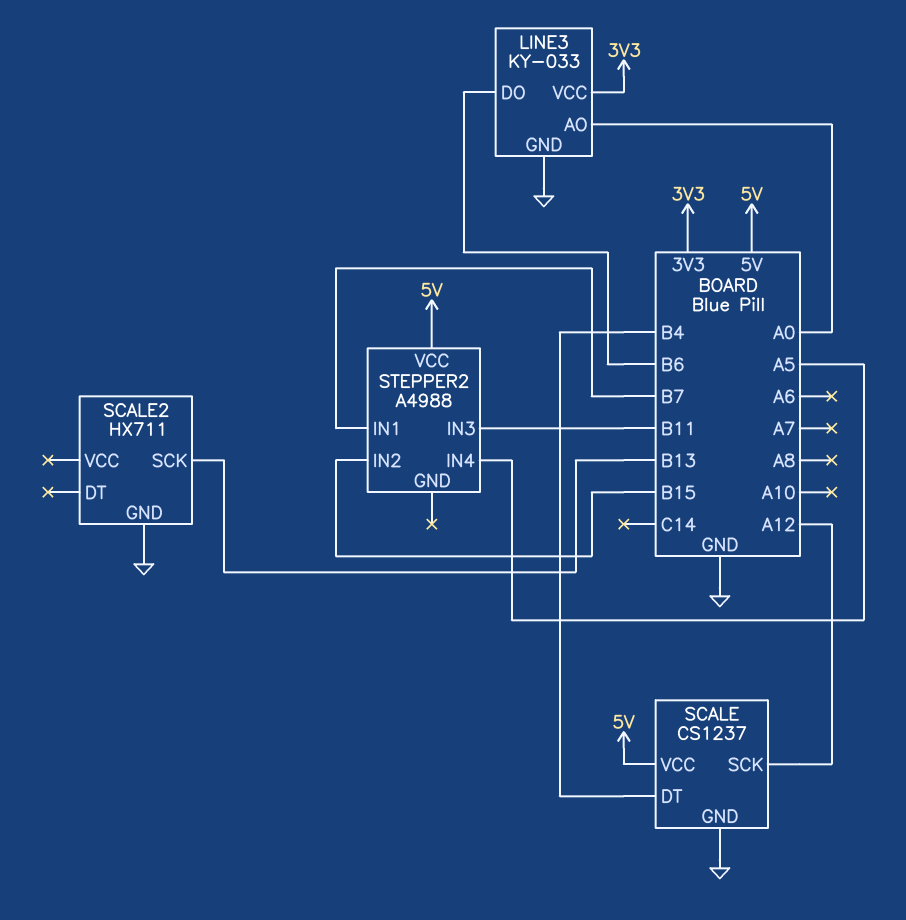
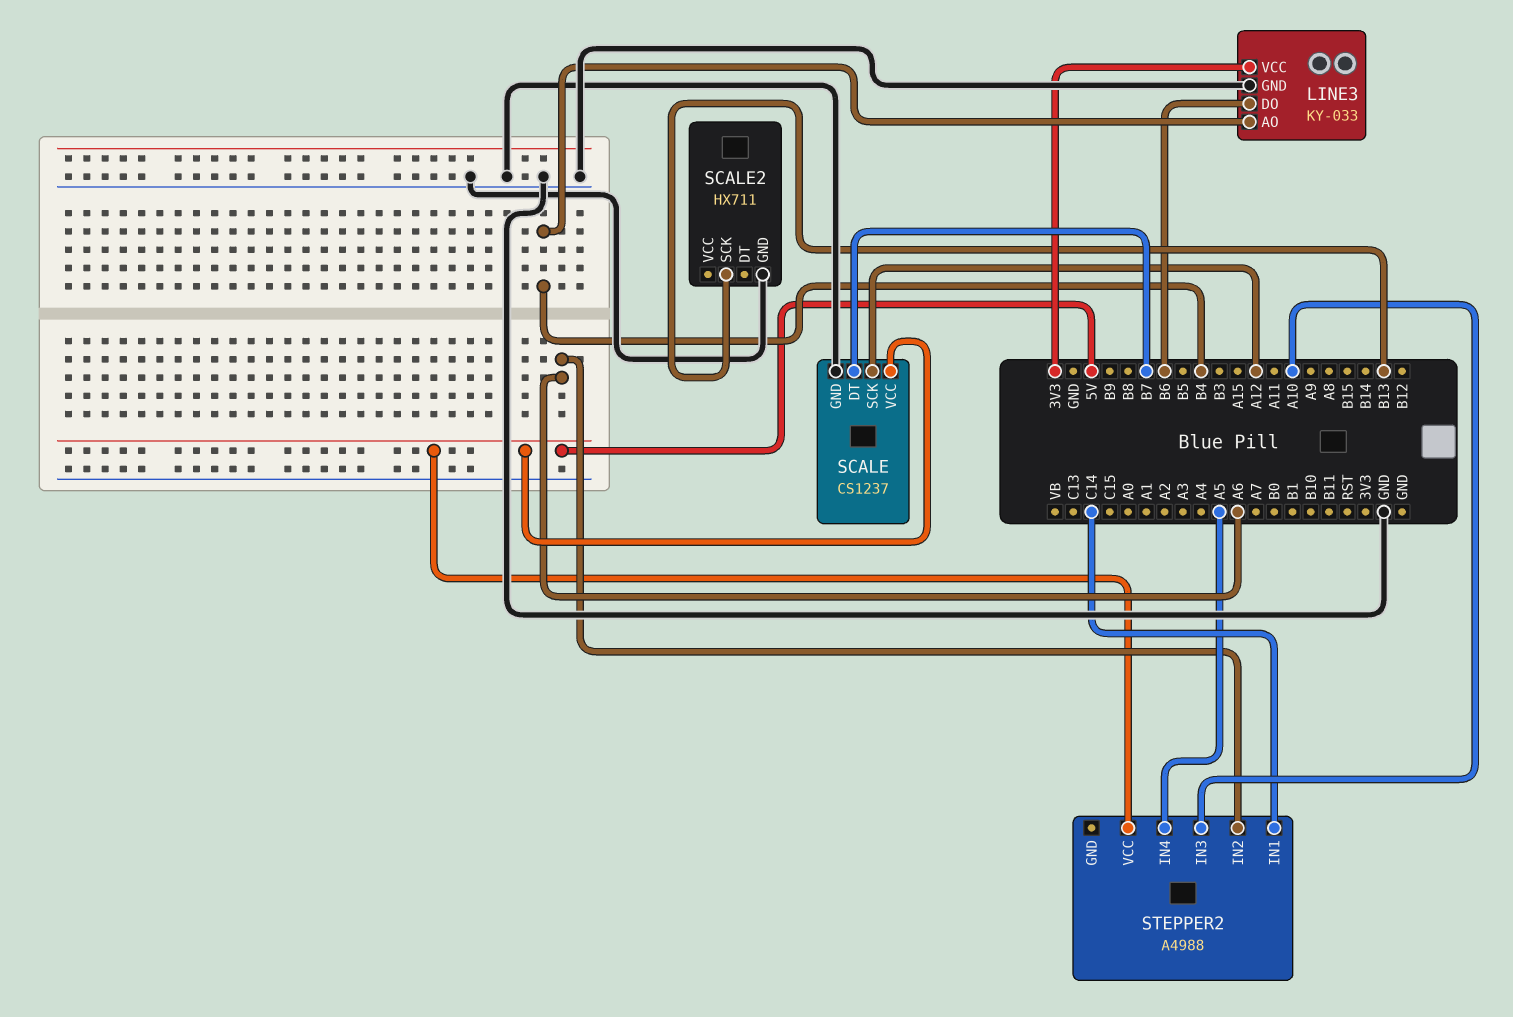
LINE3 pin AO: A0 -> B4
SCALE pin DT: B4 -> B7
STEPPER2 pin IN1: B7 -> C14
STEPPER2 pin IN2: B15 -> A6
STEPPER2 pin IN3: B11 -> A10

